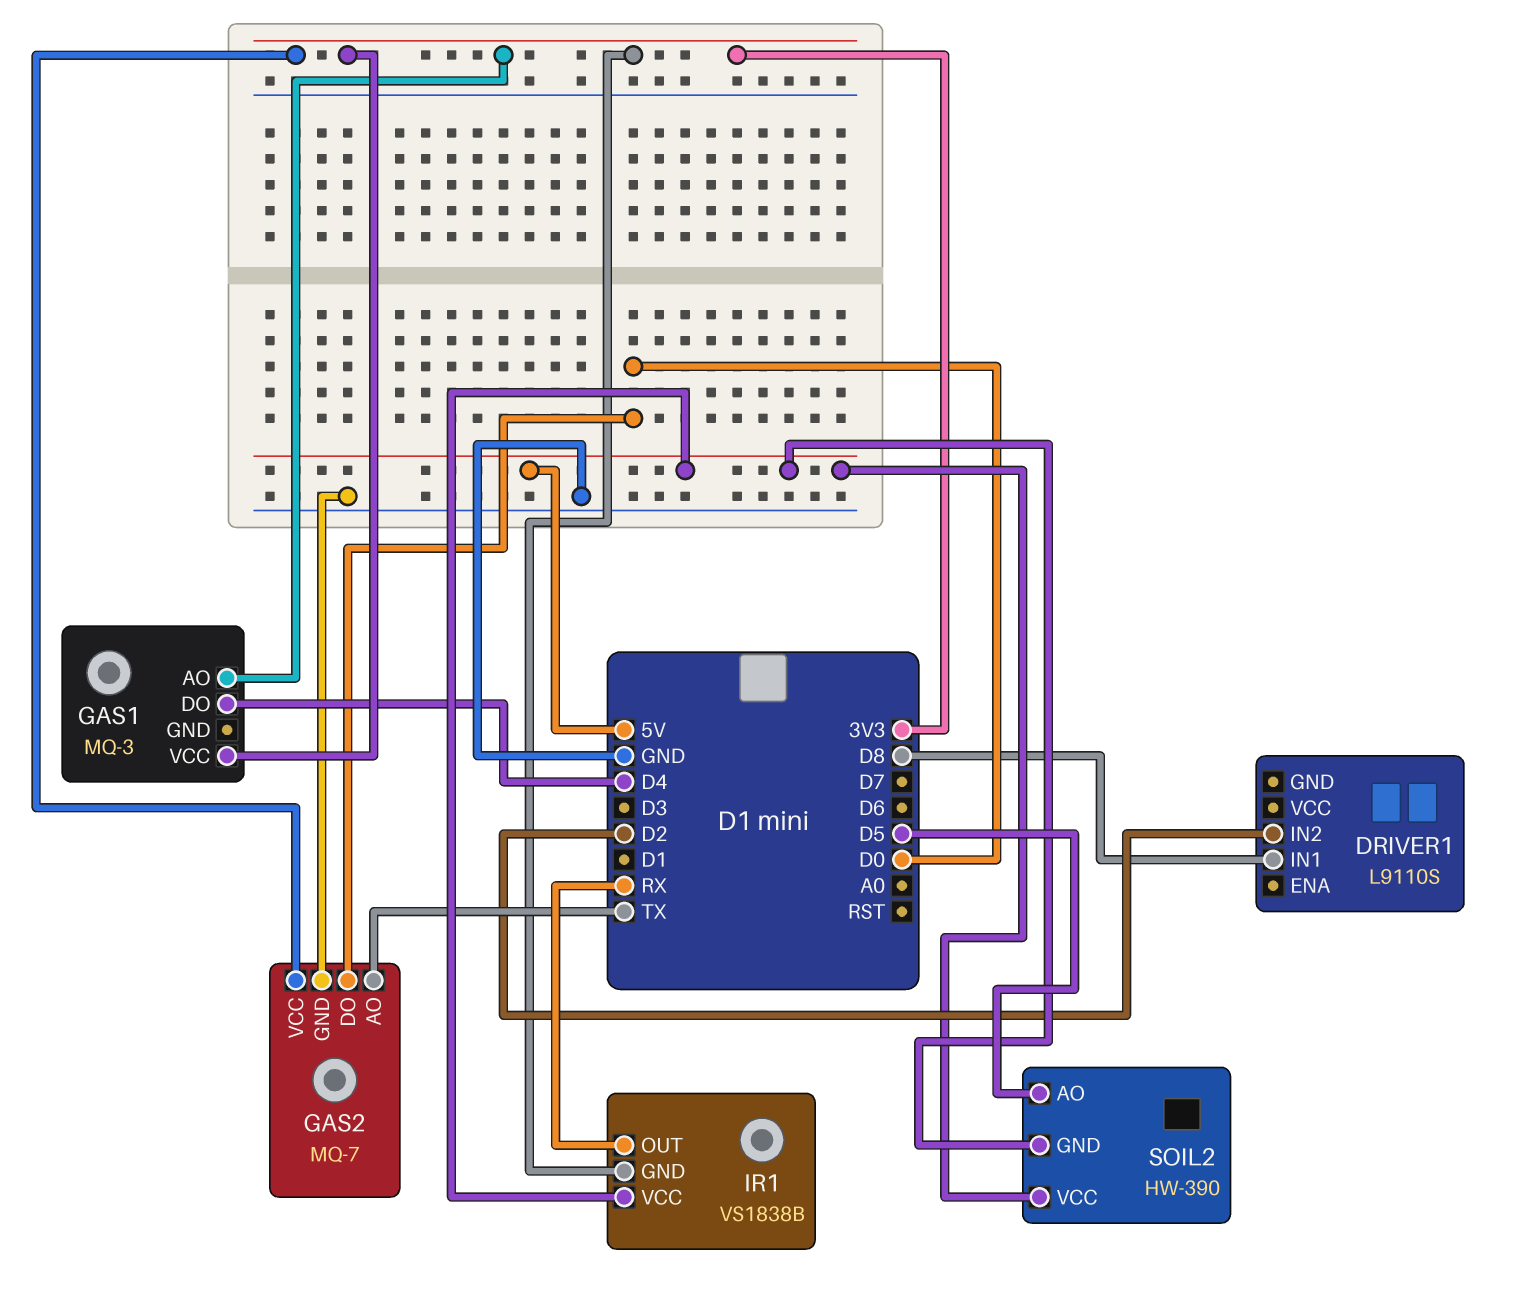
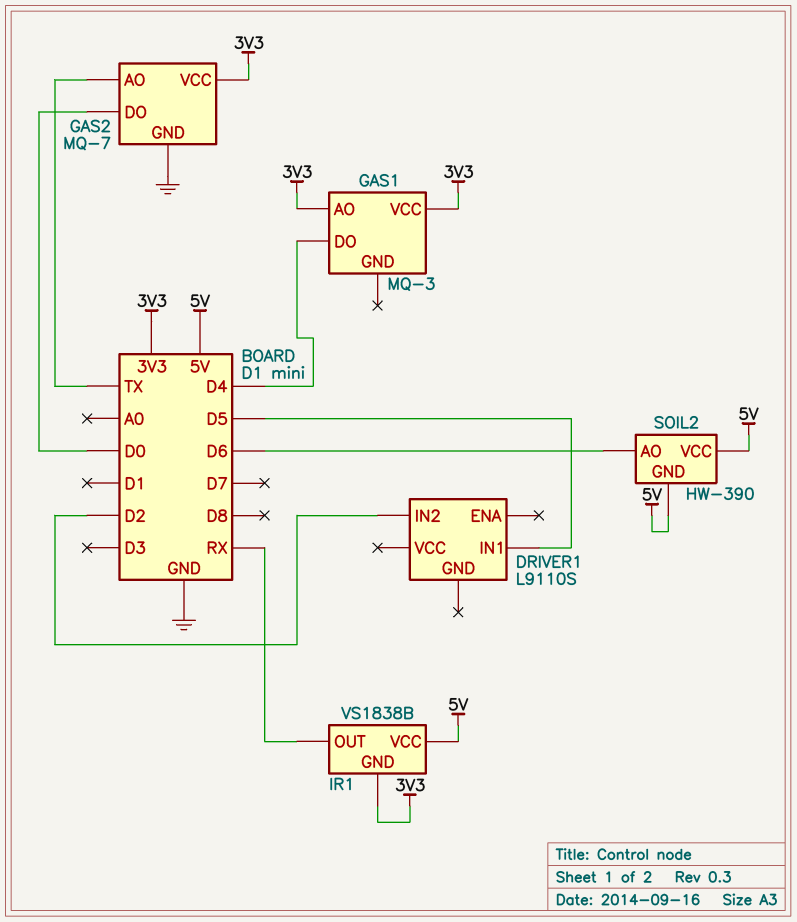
DRIVER1 pin IN1: D8 -> D5
SOIL2 pin AO: D5 -> D6

